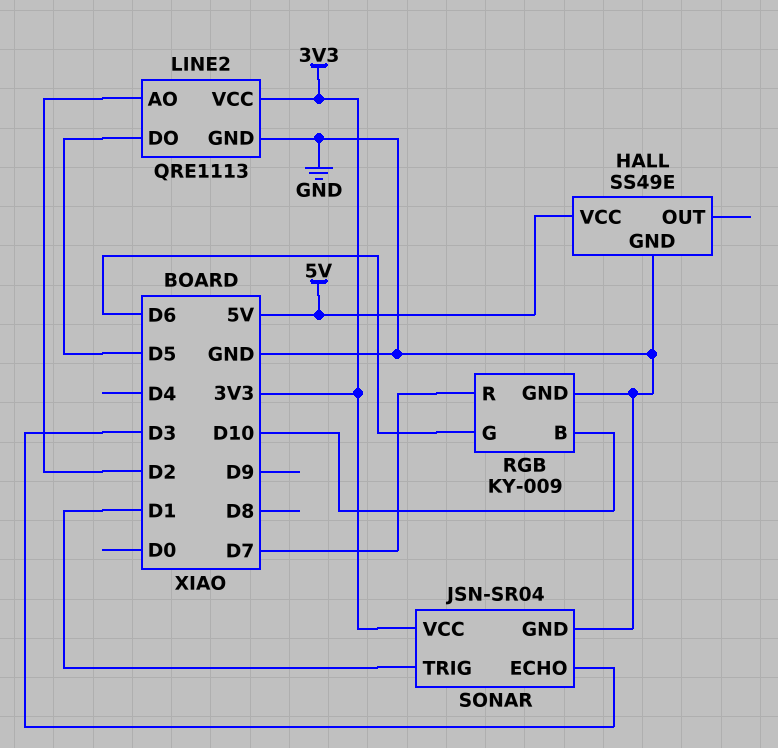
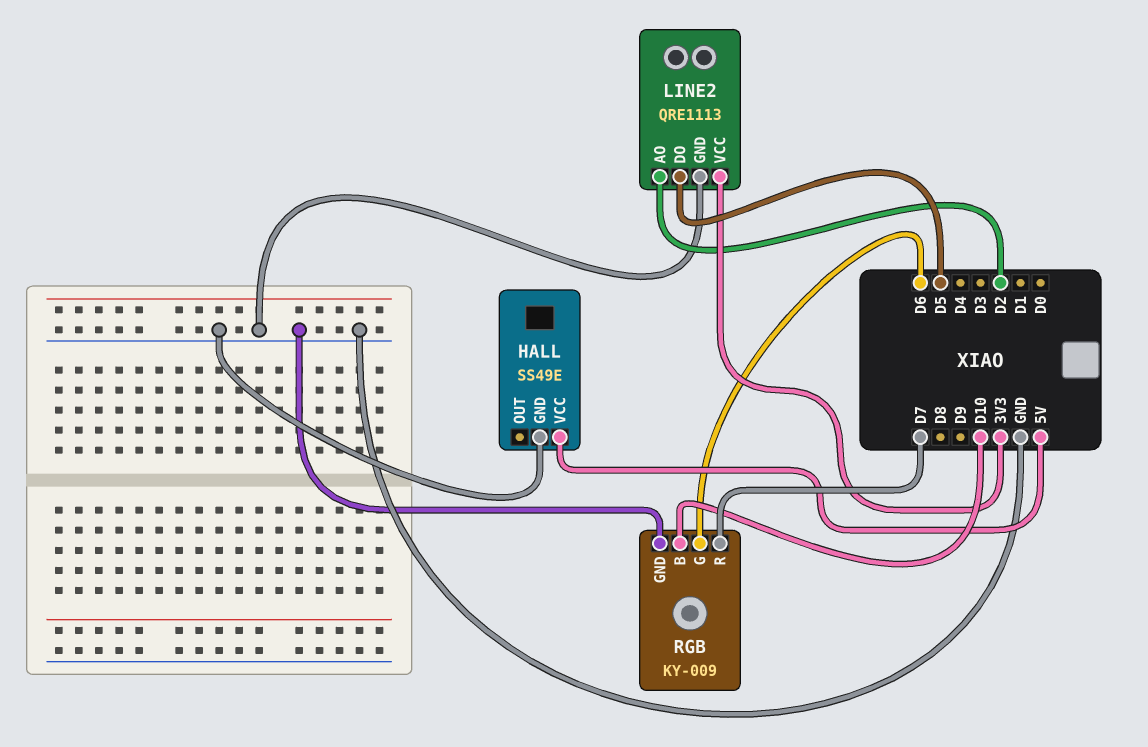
SONAR: JSN-SR04 -> none
SONAR pin ECHO: D3 -> none
SONAR pin GND: GND -> none
SONAR pin TRIG: D1 -> none
SONAR pin VCC: 3V3 -> none

